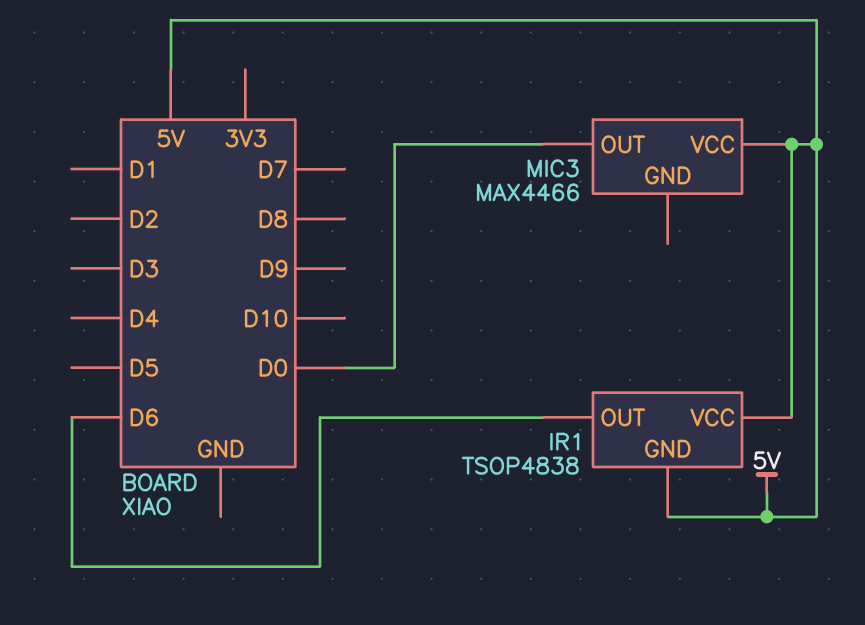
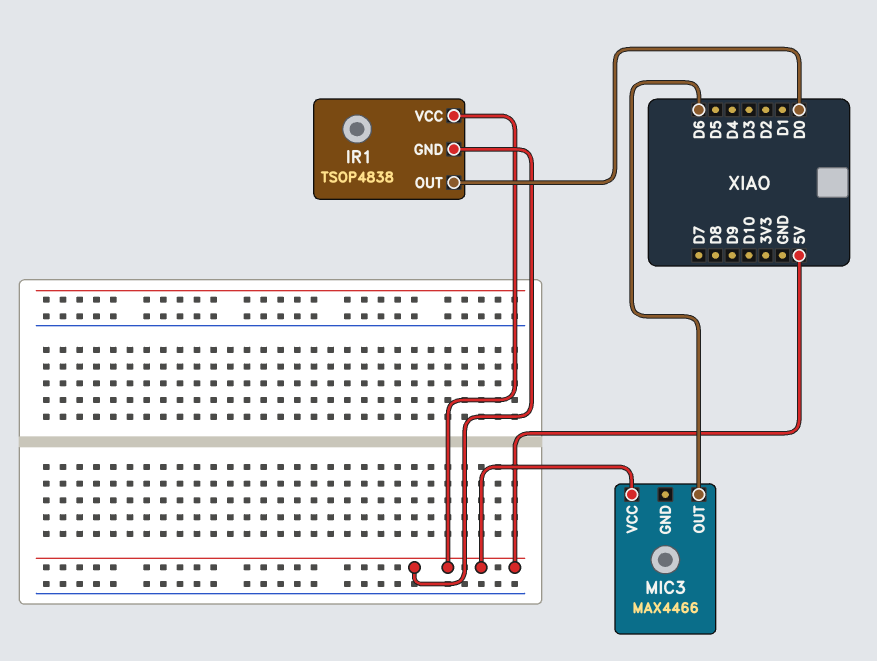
IR1 pin OUT: D6 -> D0
MIC3 pin OUT: D0 -> D6

